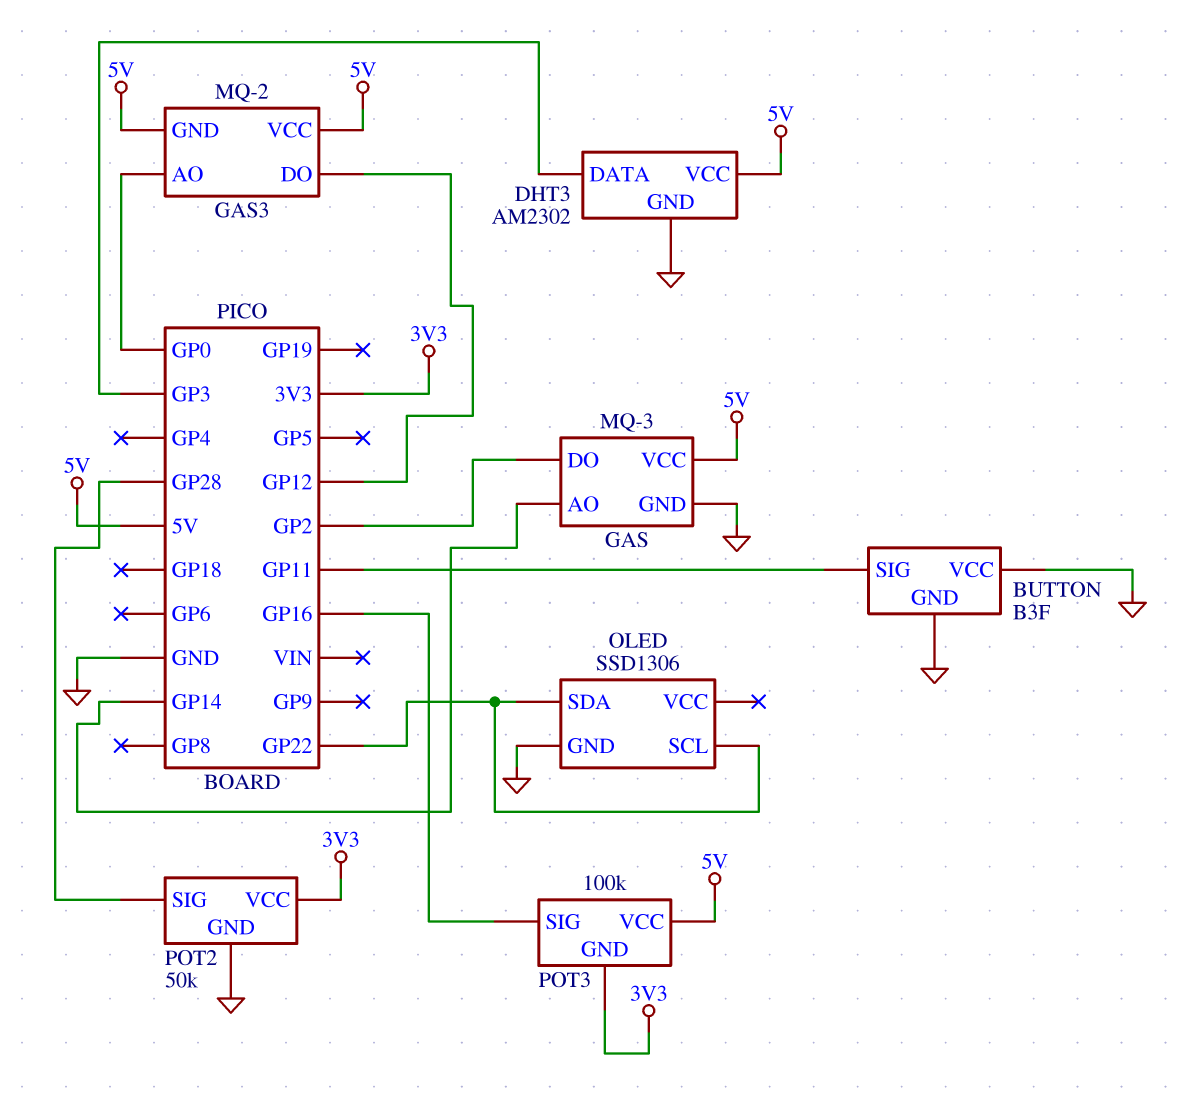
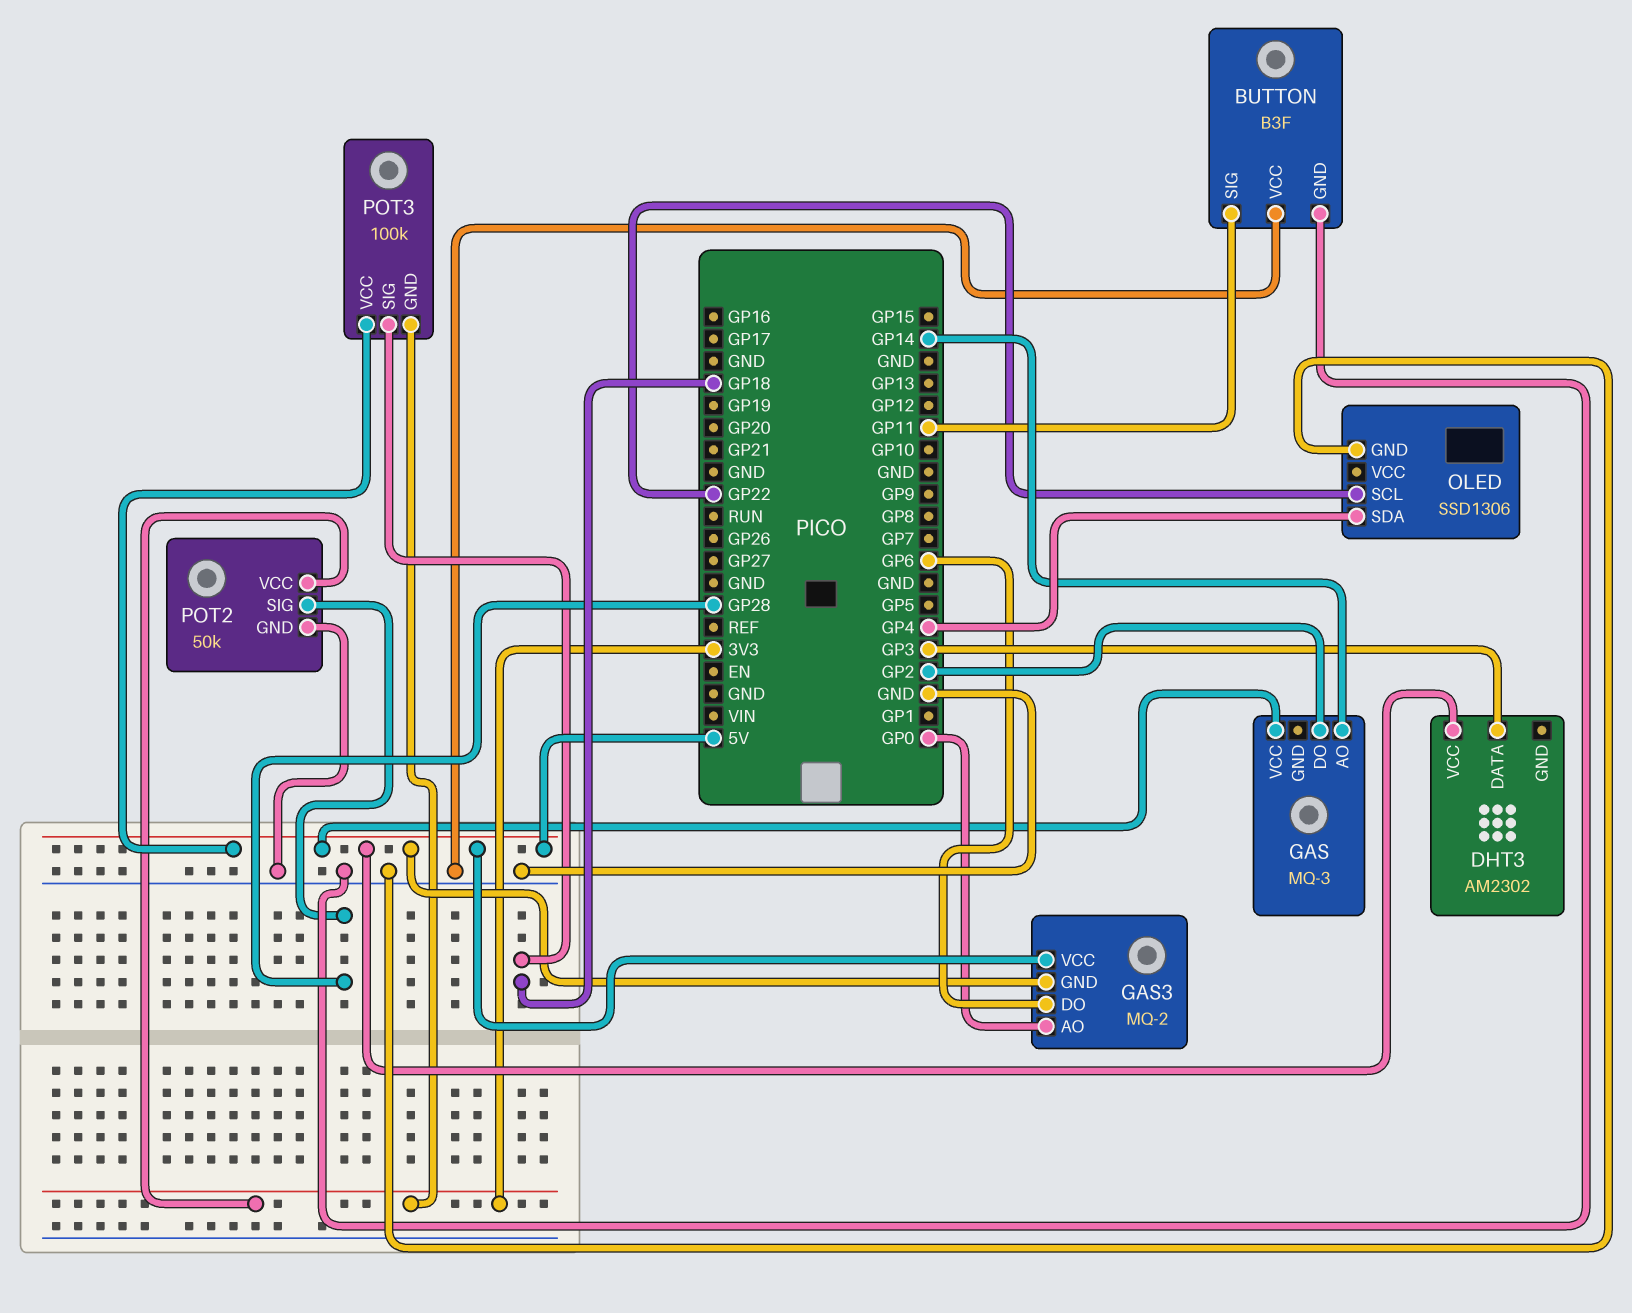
DHT3 pin GND: GND -> none
GAS pin GND: GND -> none
GAS3 pin DO: GP12 -> GP6
OLED pin SDA: GP22 -> GP4
POT3 pin SIG: GP16 -> GP18

